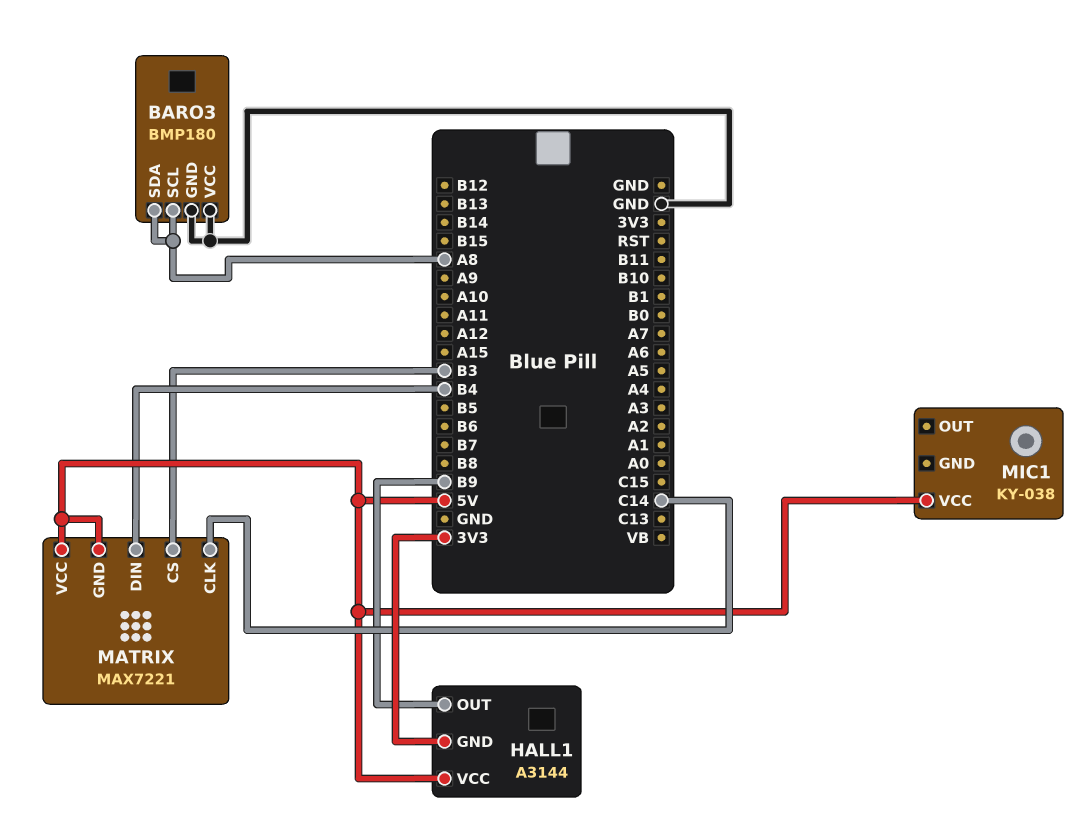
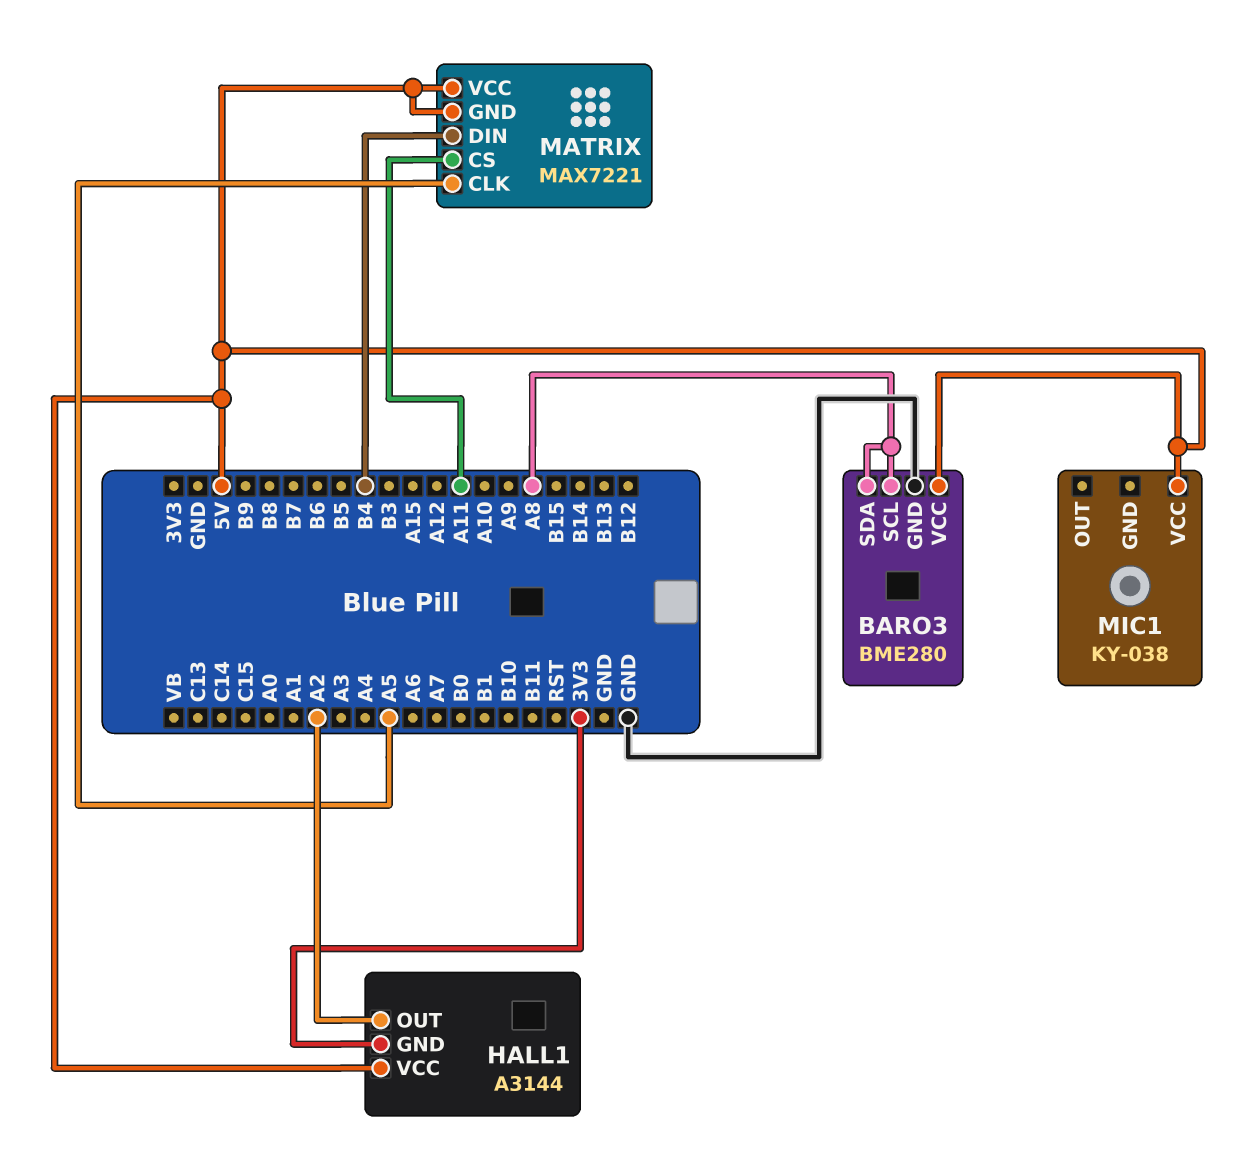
BARO3: BMP180 -> BME280
BARO3 pin VCC: GND -> 5V
HALL1 pin OUT: B9 -> A2
MATRIX pin CLK: C14 -> A5
MATRIX pin CS: B3 -> A11

